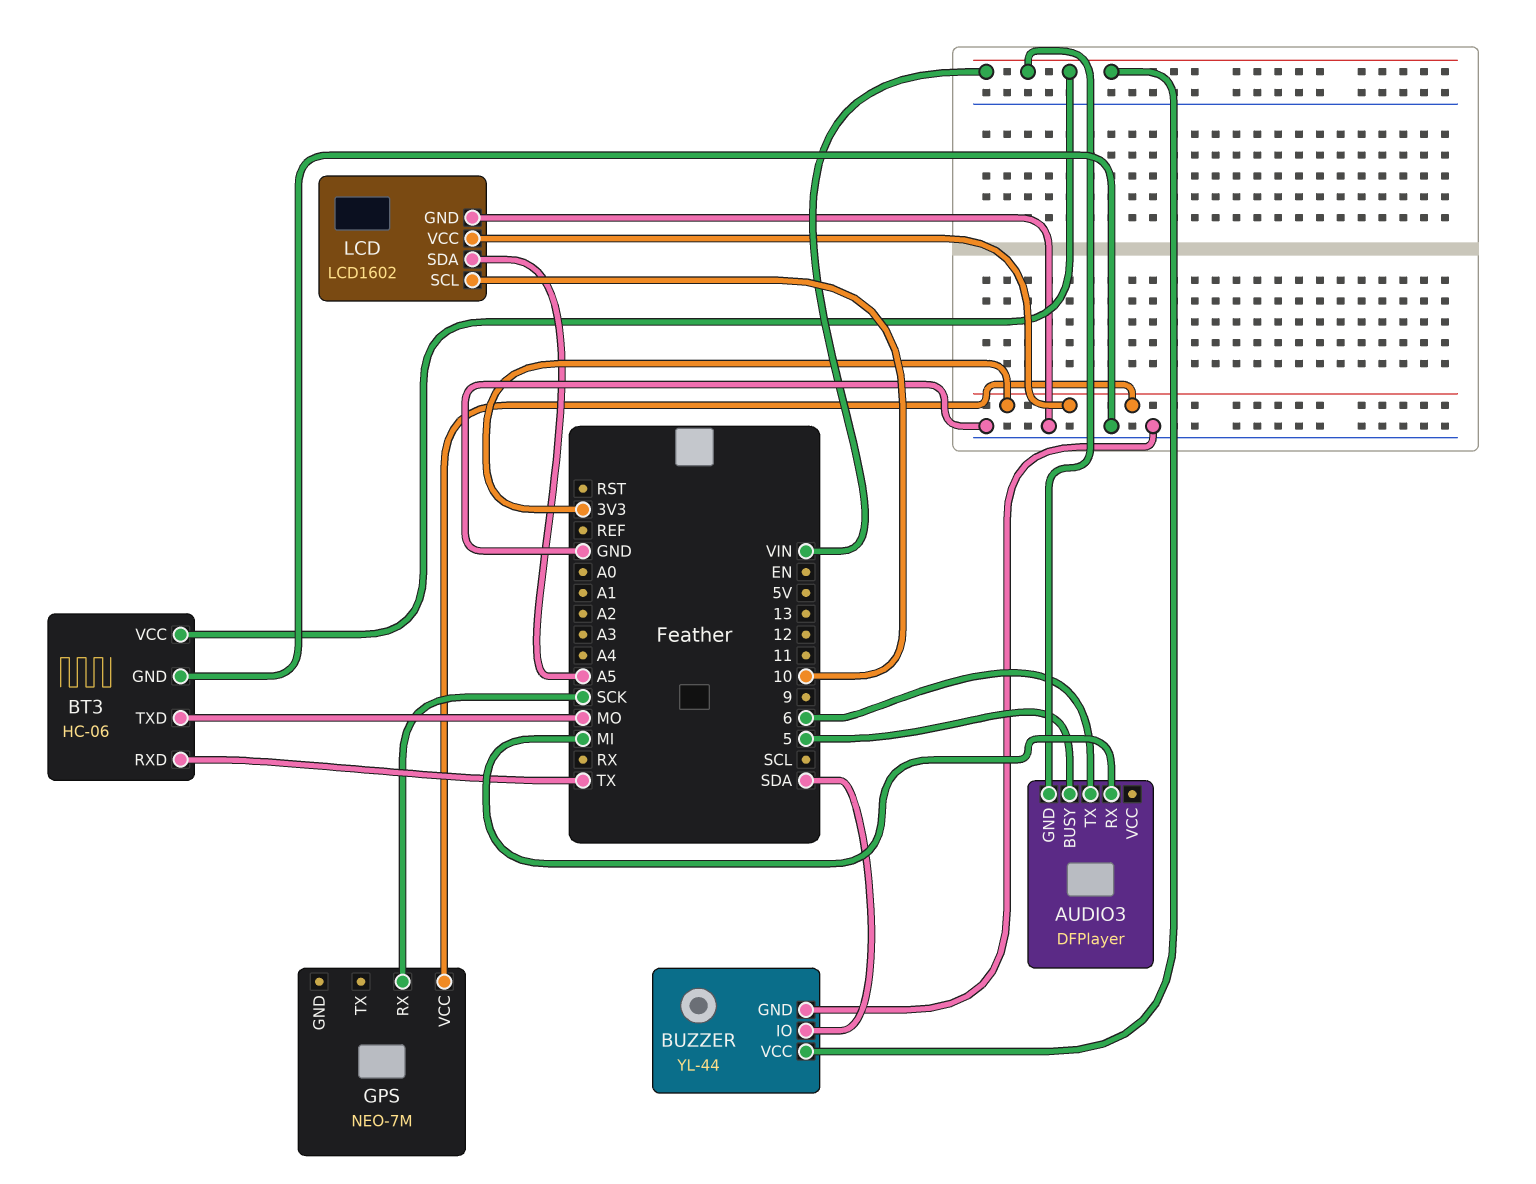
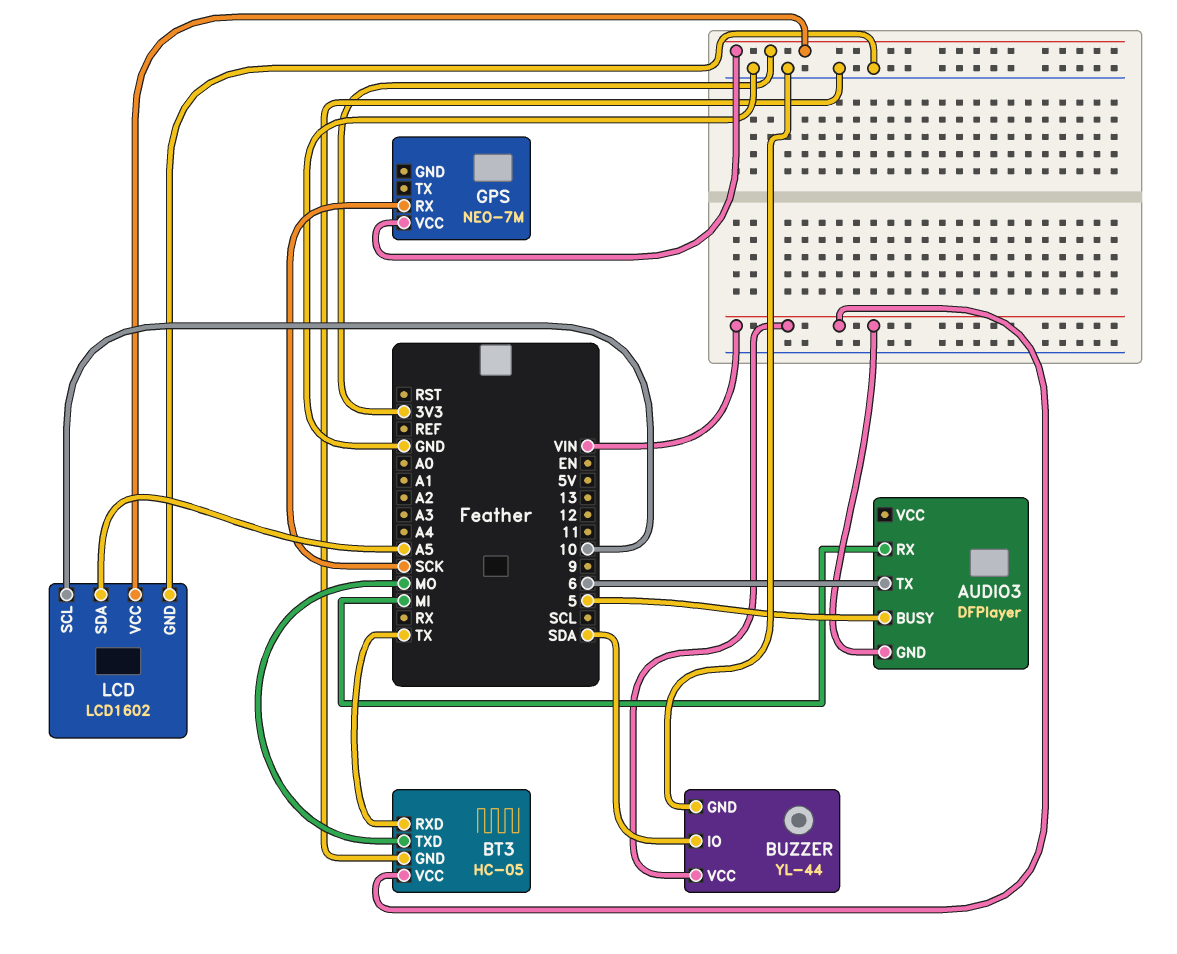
BT3: HC-06 -> HC-05

